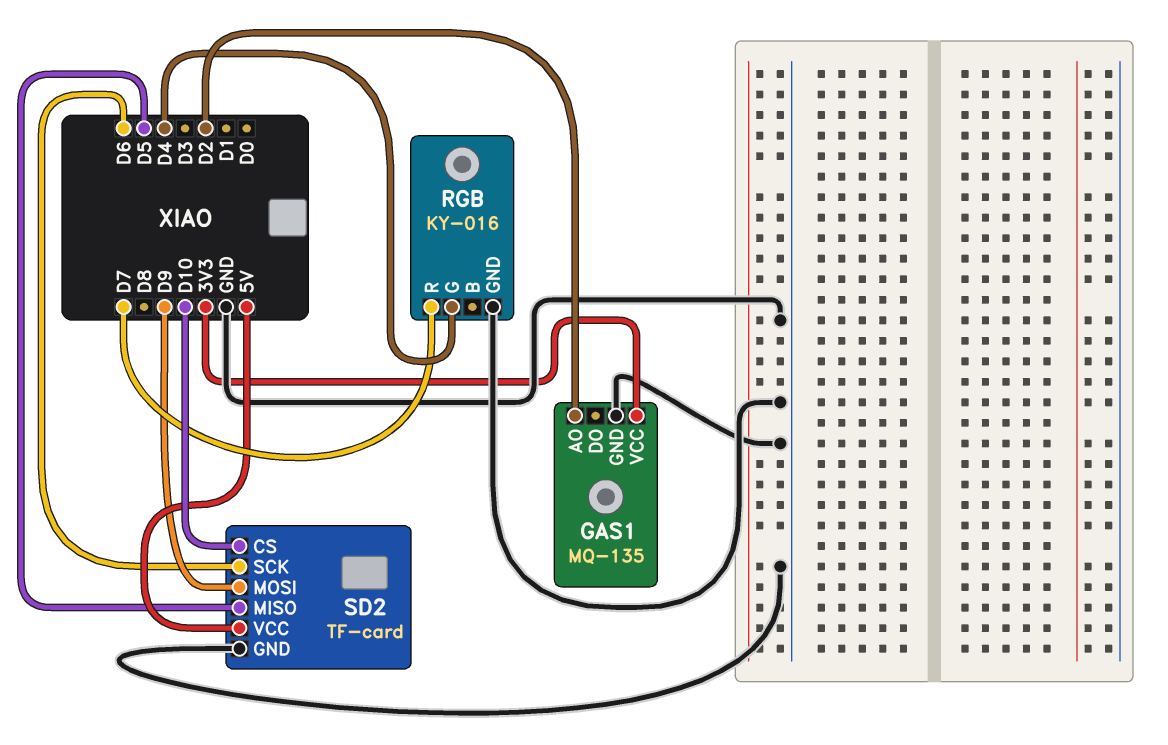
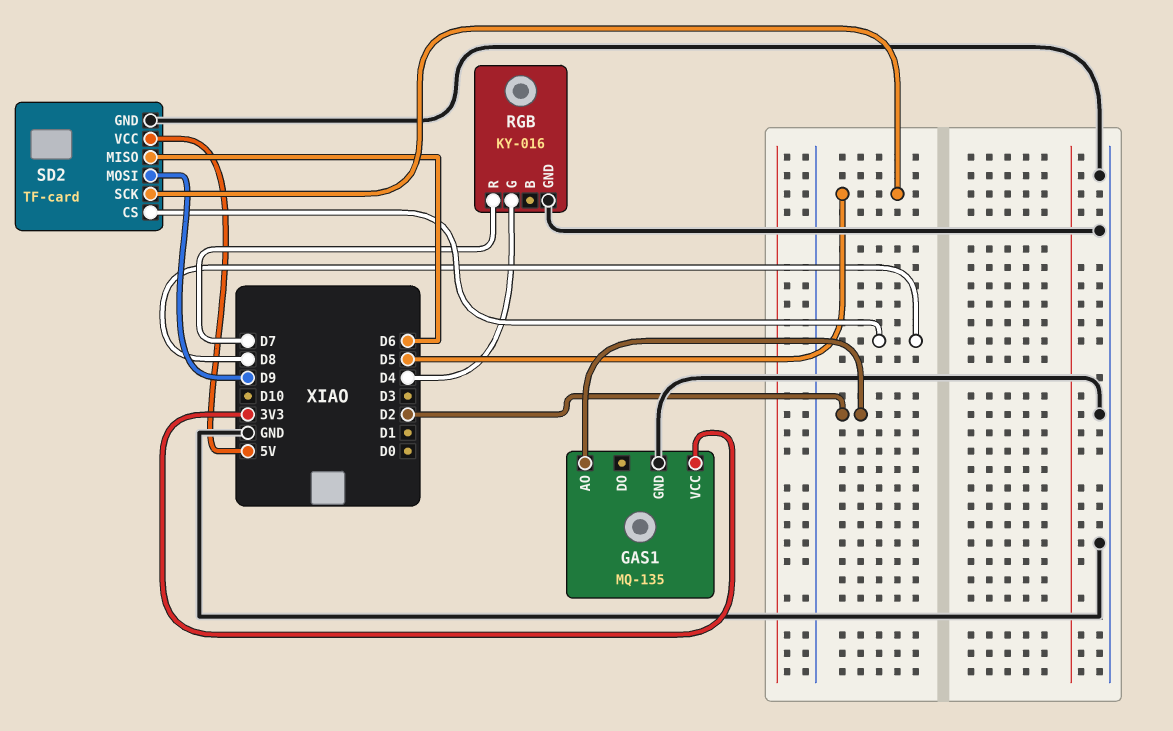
SD2 pin CS: D10 -> D8
SD2 pin MISO: D5 -> D6
SD2 pin SCK: D6 -> D5

